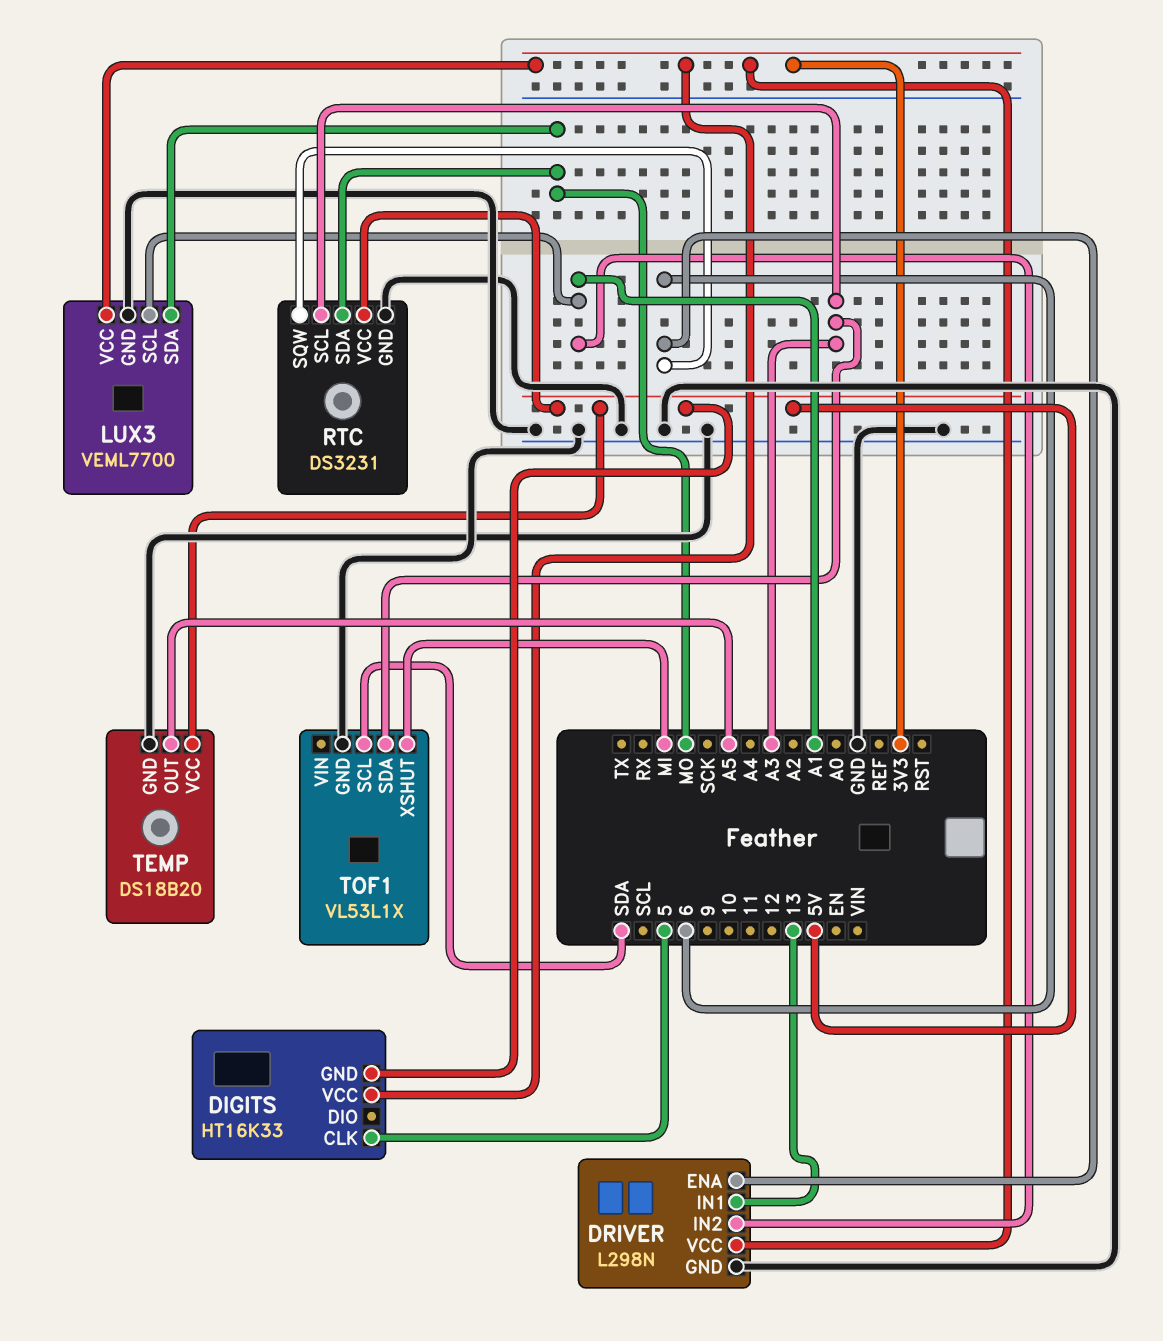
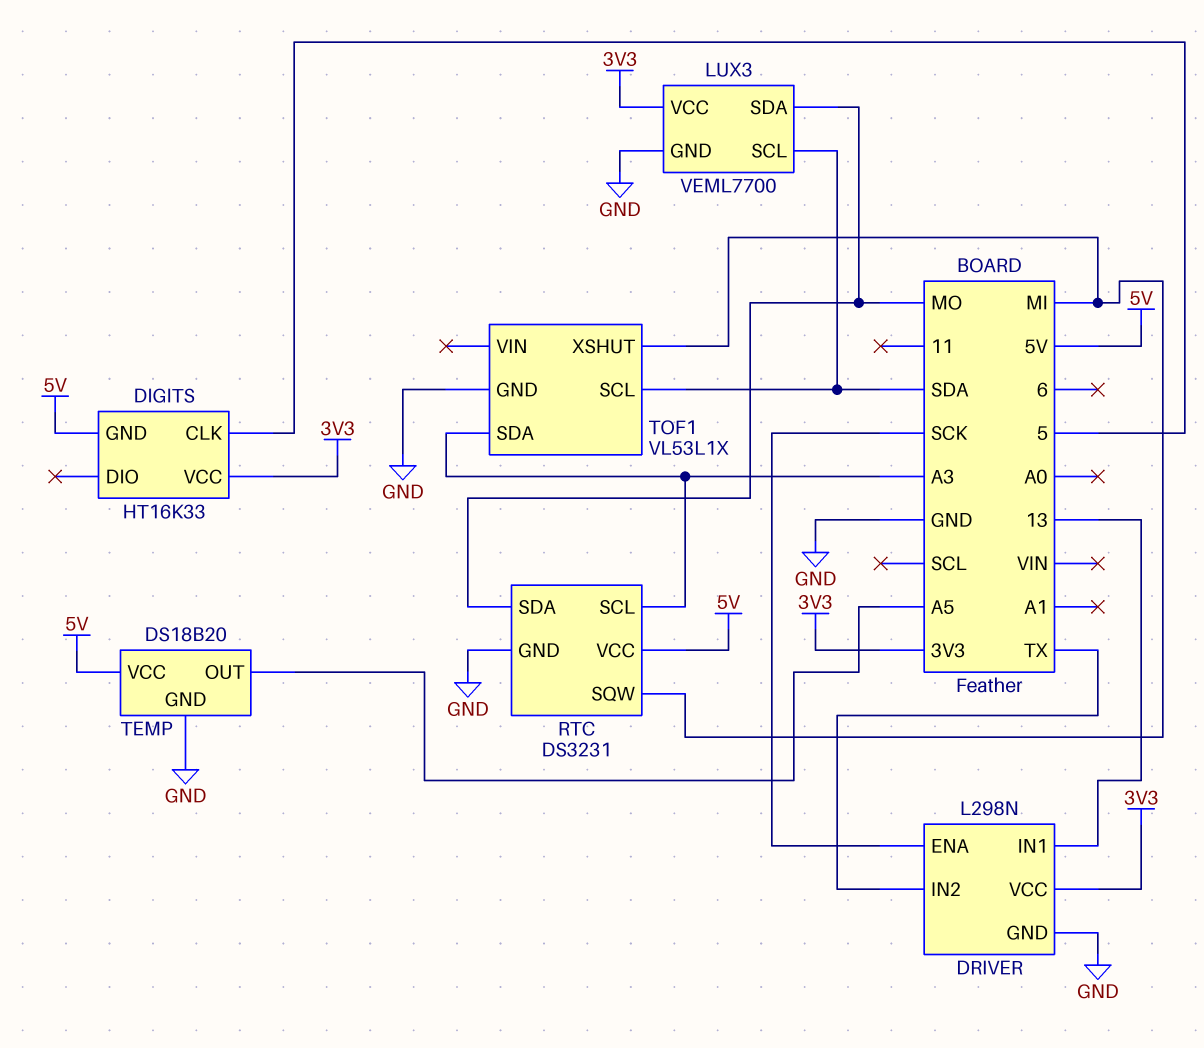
DRIVER pin ENA: 6 -> SCK
DRIVER pin IN2: A1 -> TX
LUX3 pin SCL: A1 -> SDA
RTC pin SQW: 6 -> MI

